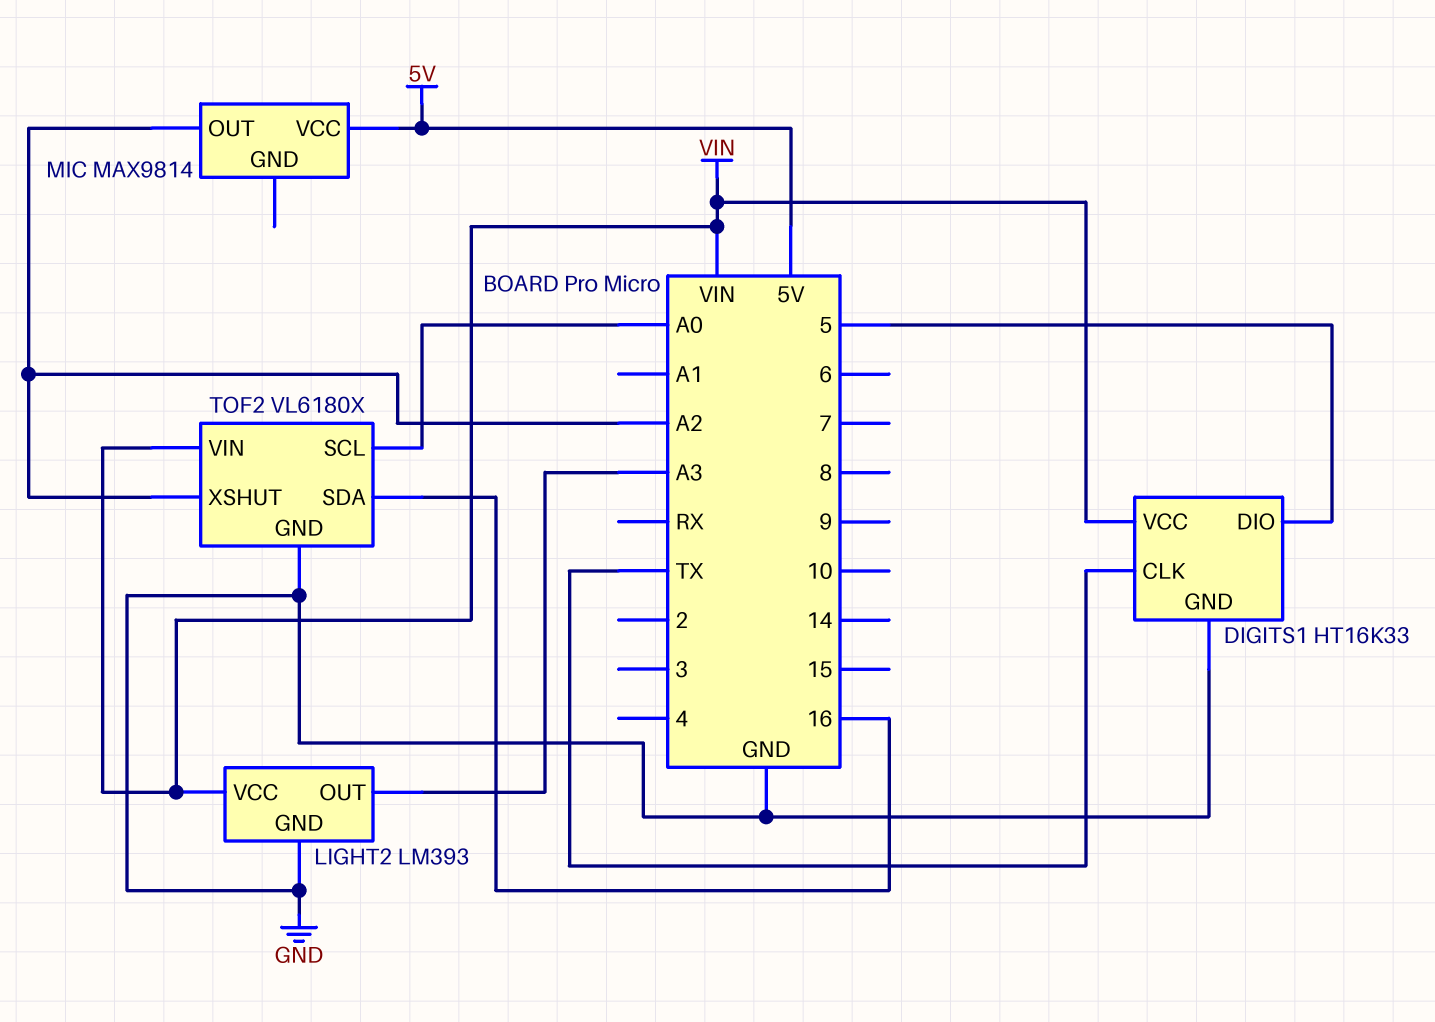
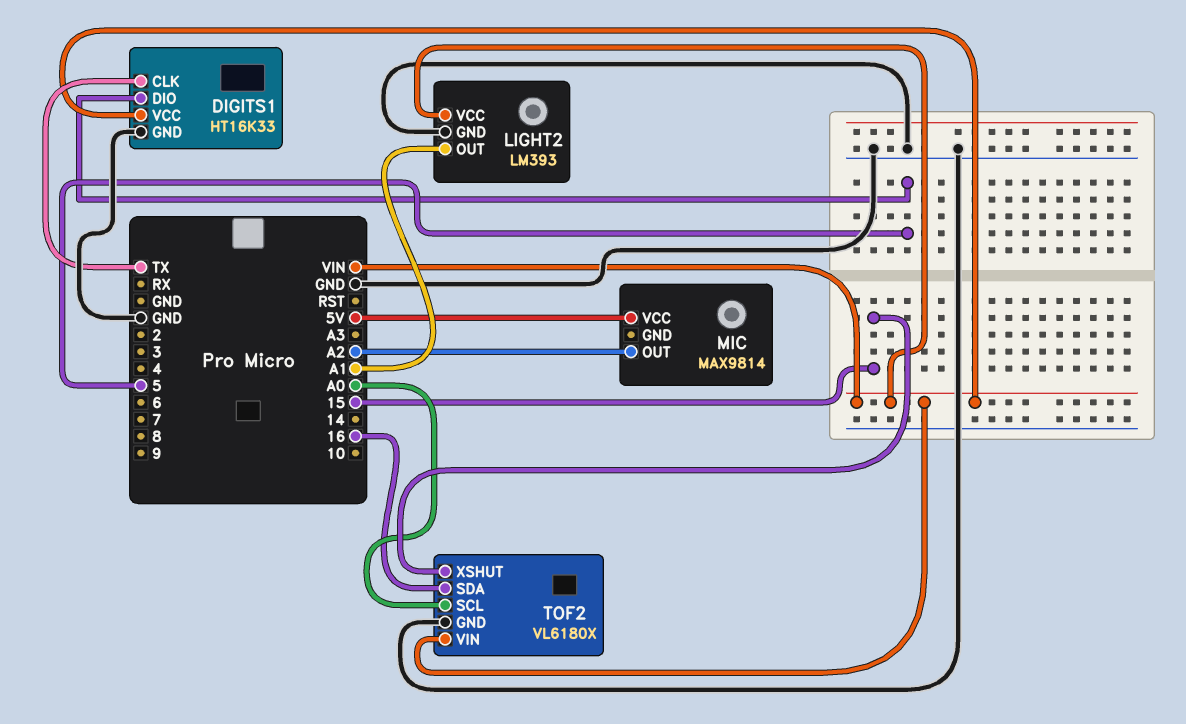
LIGHT2 pin OUT: A3 -> A1
TOF2 pin XSHUT: A2 -> 15

